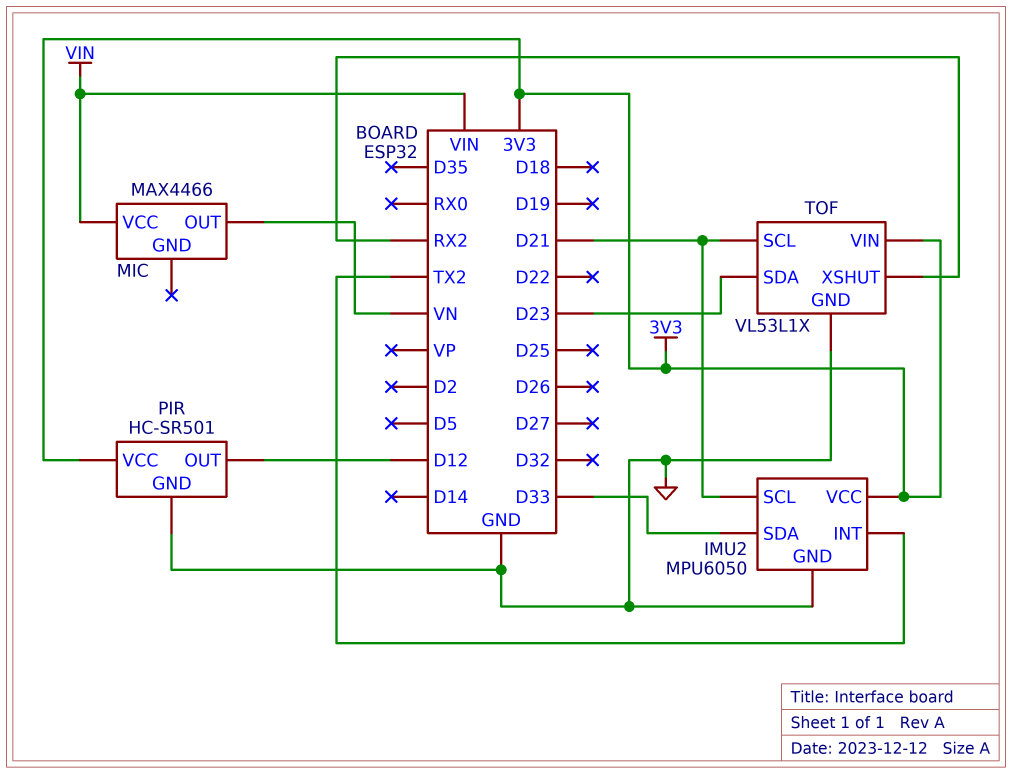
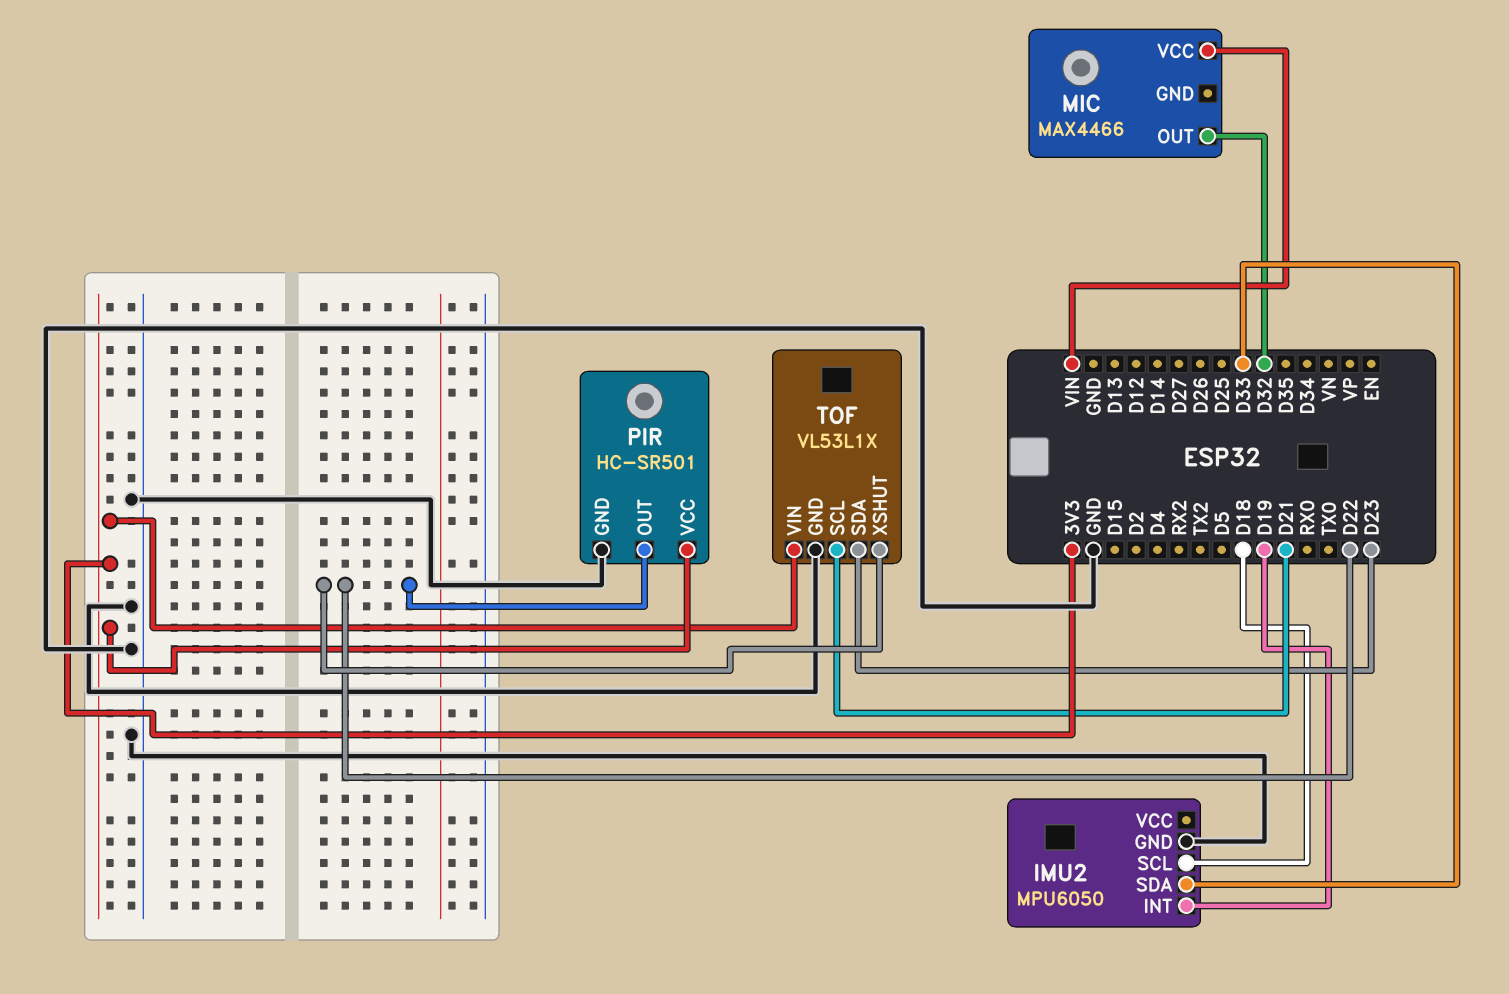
IMU2 pin INT: TX2 -> D19
IMU2 pin SCL: D21 -> D18
IMU2 pin VCC: 3V3 -> none
MIC pin OUT: VN -> D32
PIR pin OUT: D12 -> D22
TOF pin XSHUT: RX2 -> D22

